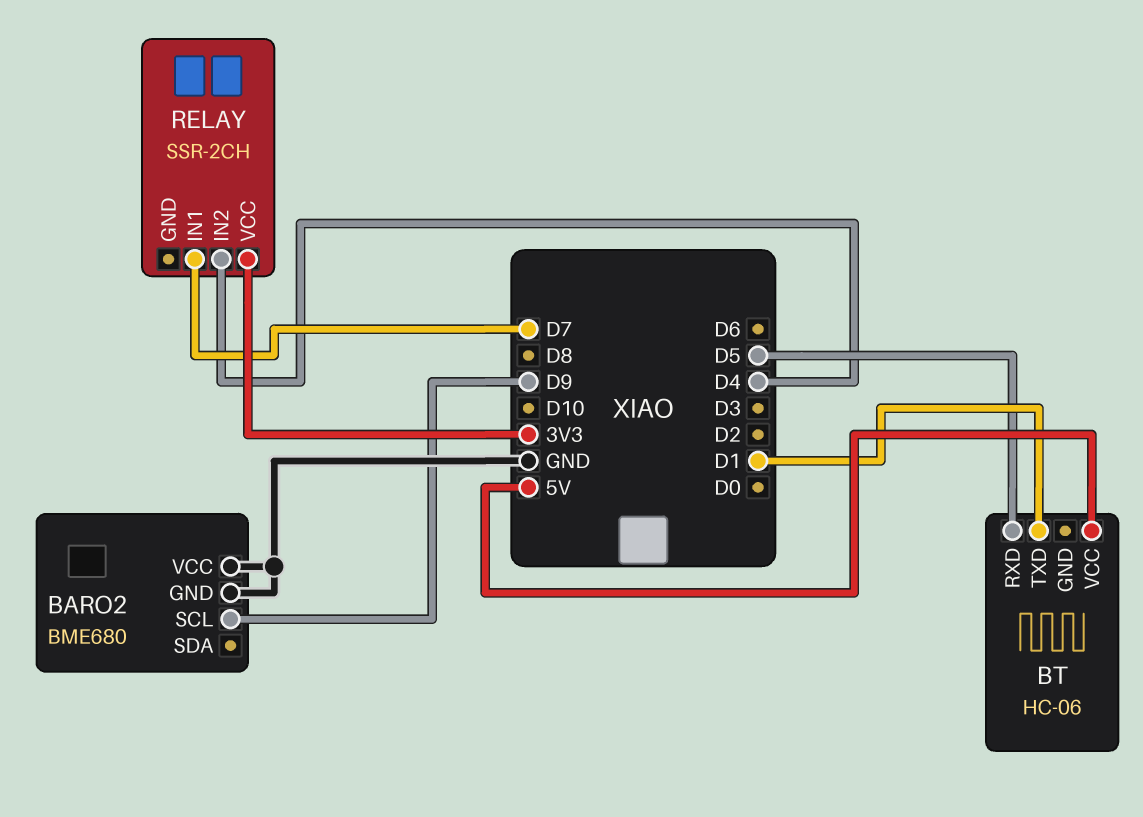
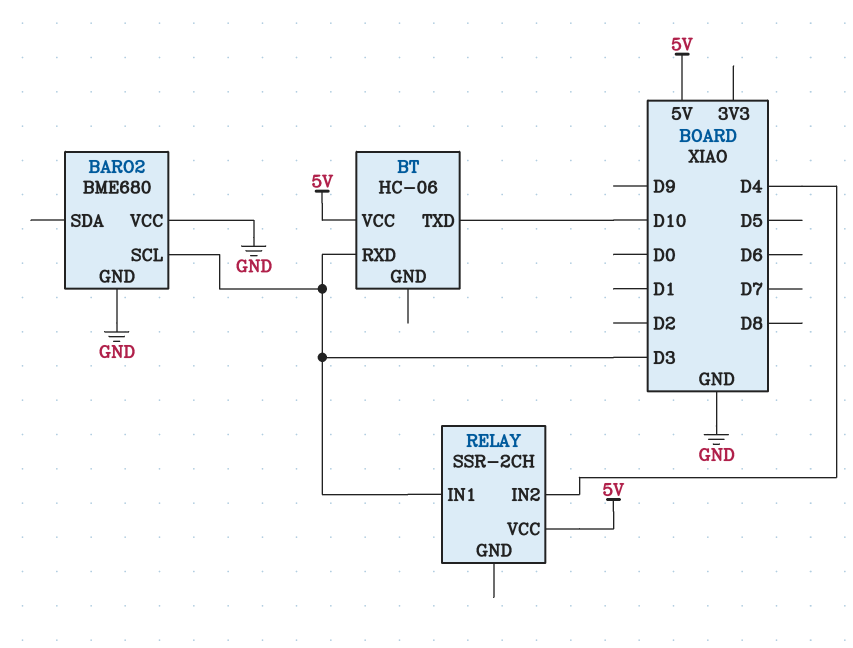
BARO2 pin SCL: D9 -> D3
BT pin RXD: D5 -> D3
BT pin TXD: D1 -> D10
RELAY pin IN1: D7 -> D3
RELAY pin VCC: 3V3 -> 5V

